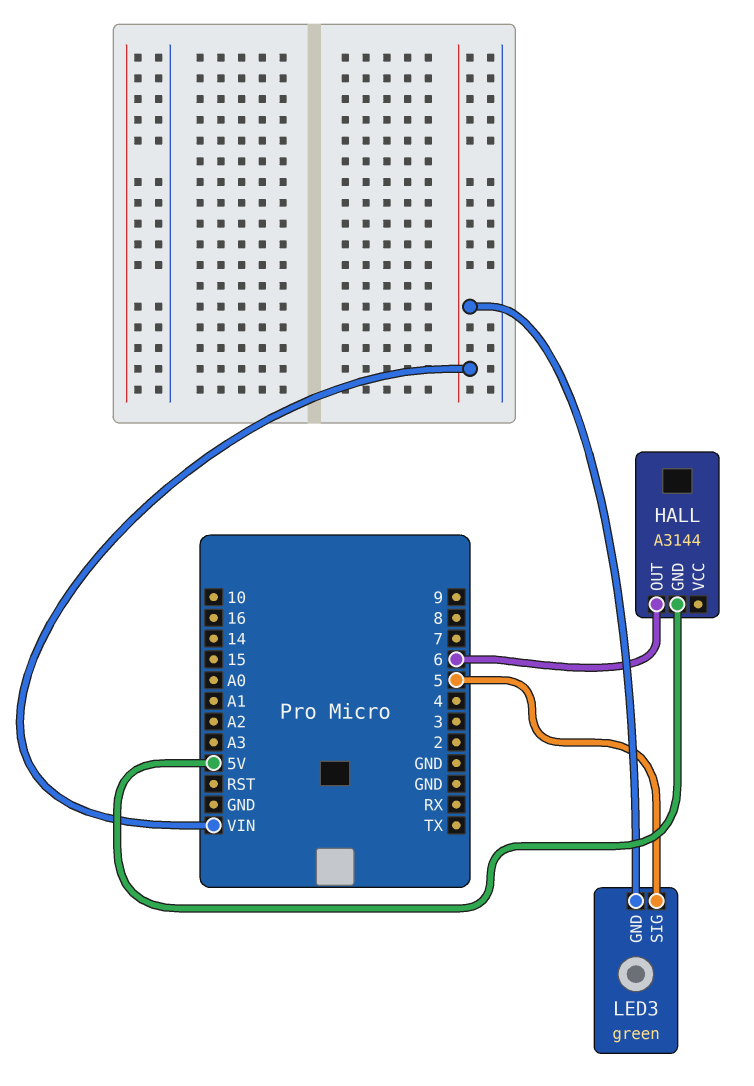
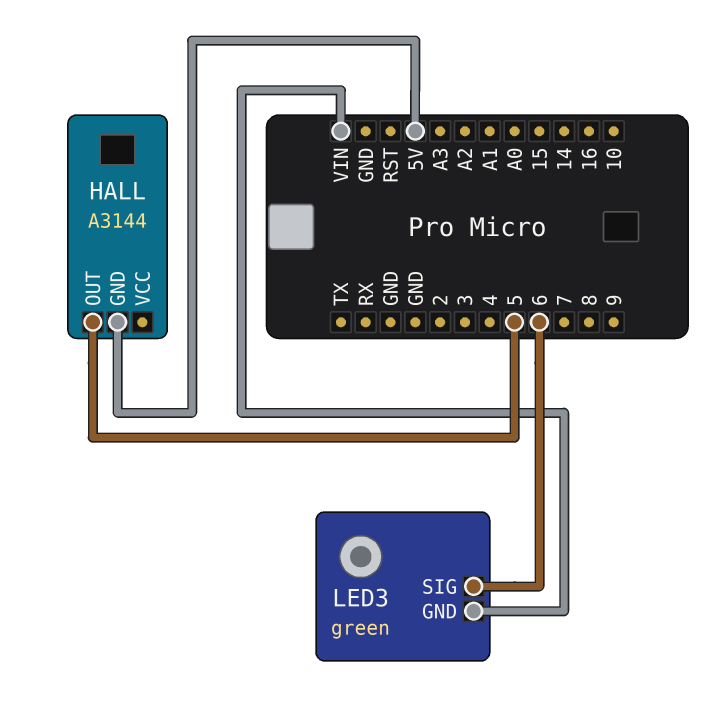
HALL pin OUT: 6 -> 5
LED3 pin SIG: 5 -> 6

